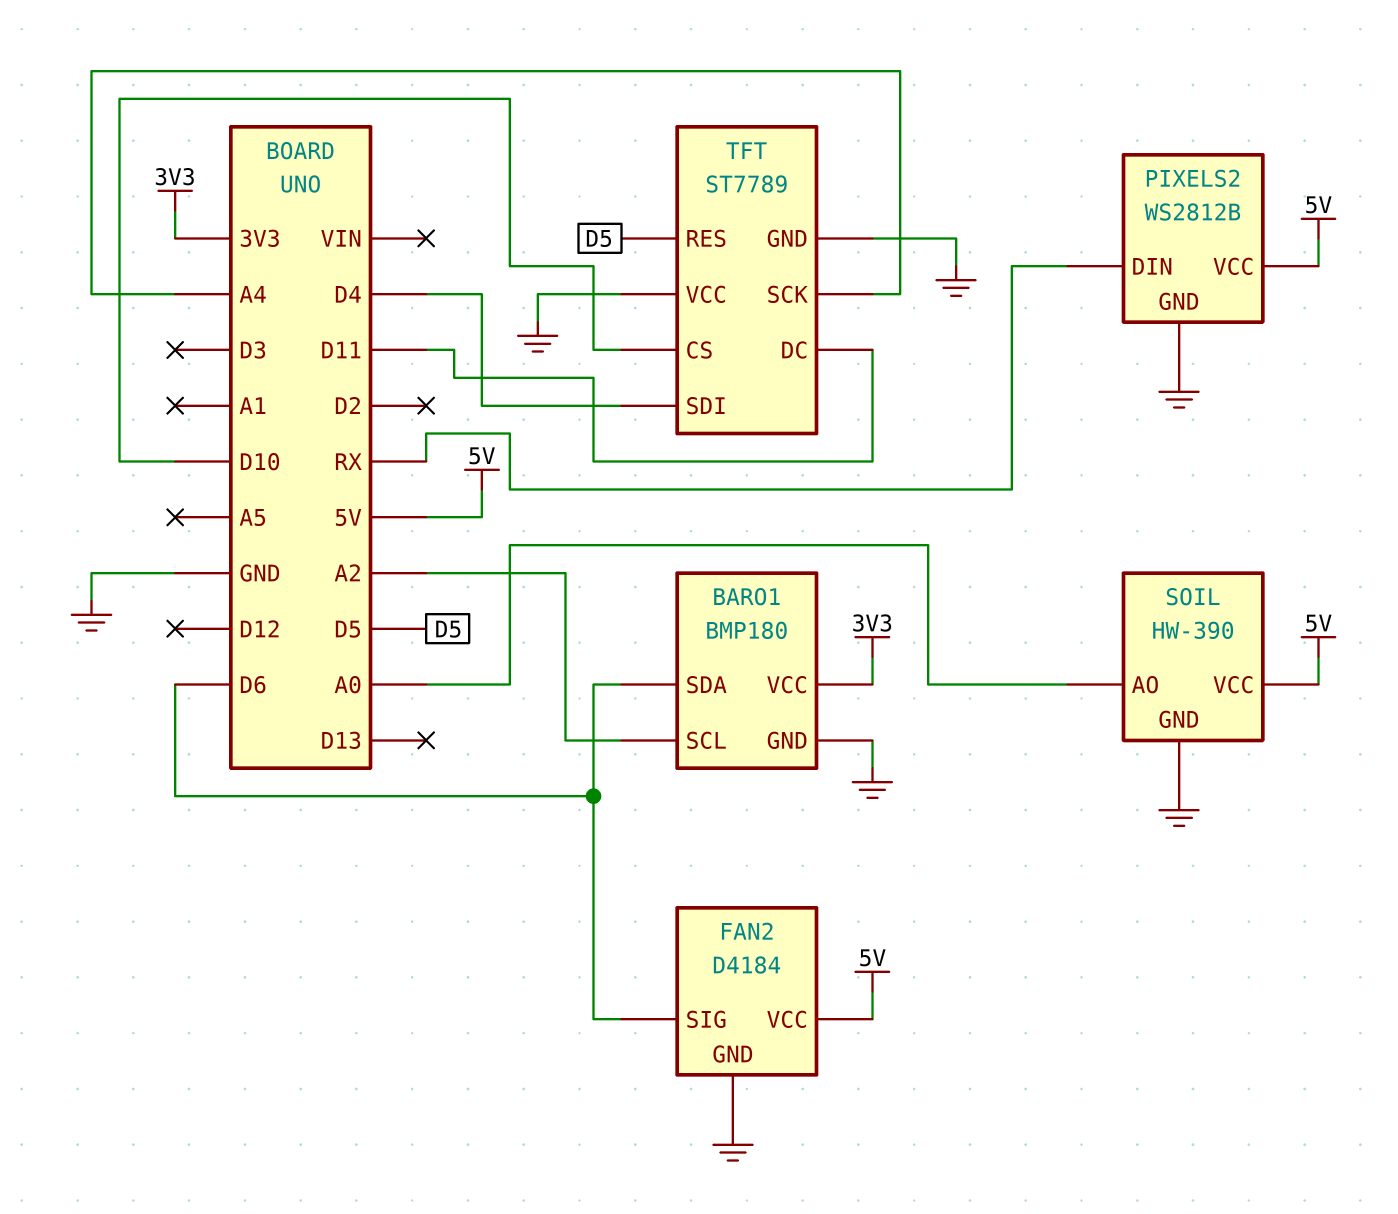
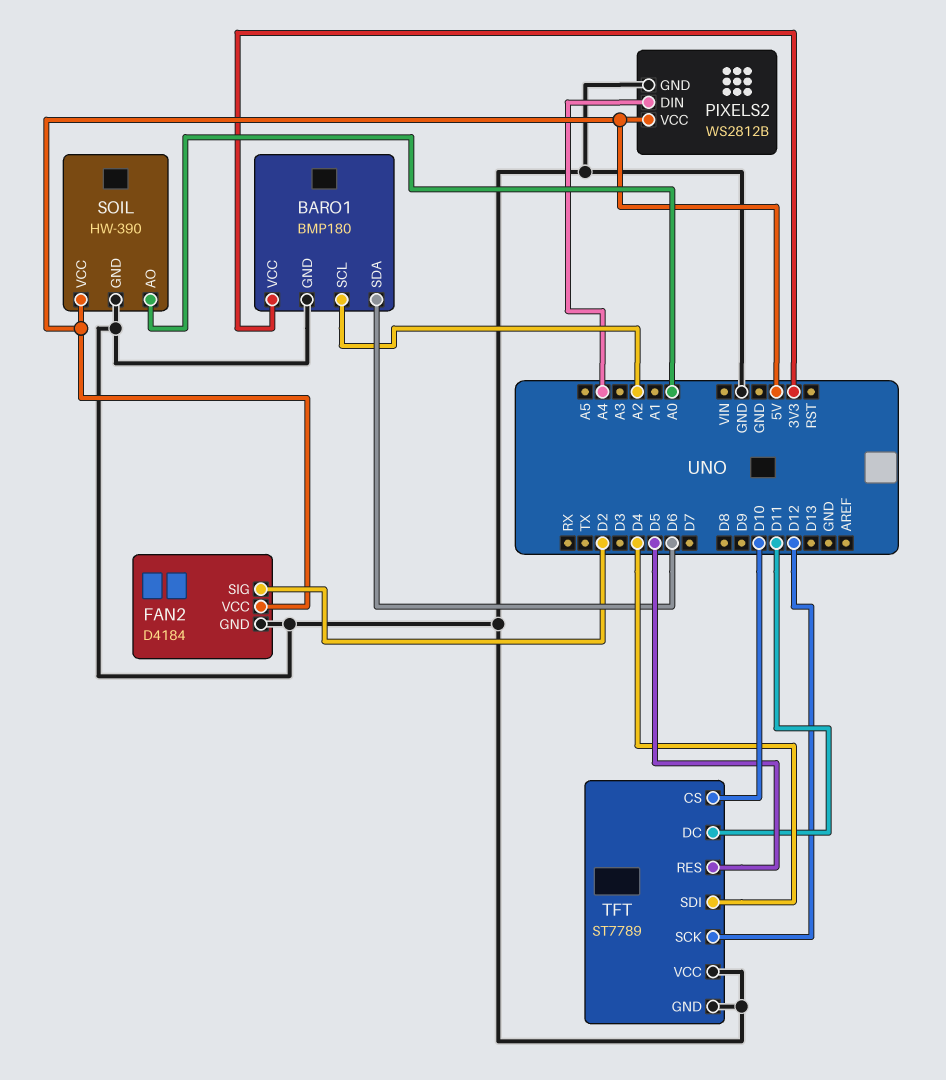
FAN2 pin SIG: D6 -> D2
PIXELS2 pin DIN: RX -> A4
TFT pin SCK: A4 -> D12

